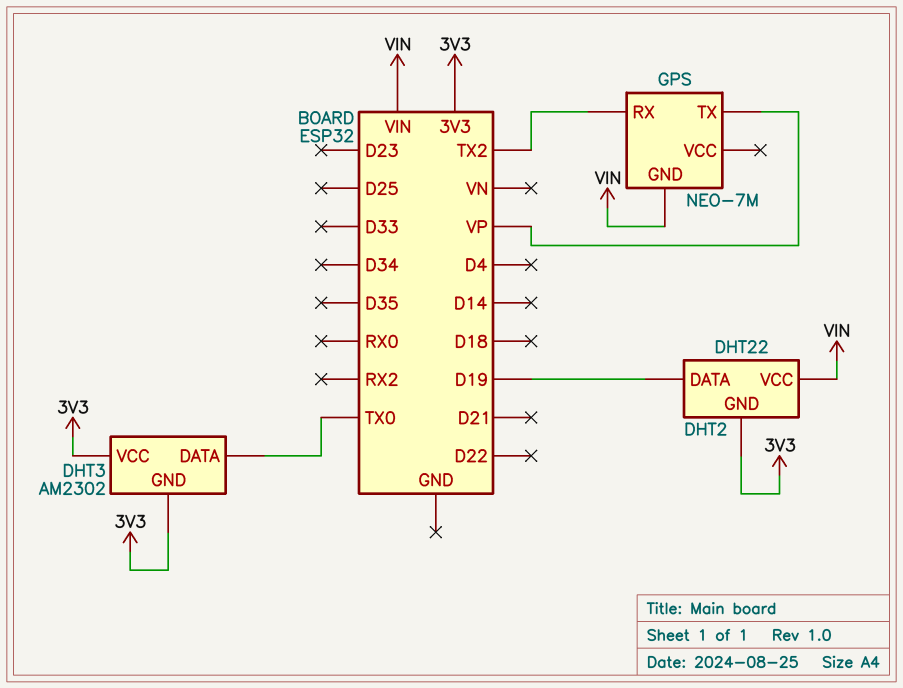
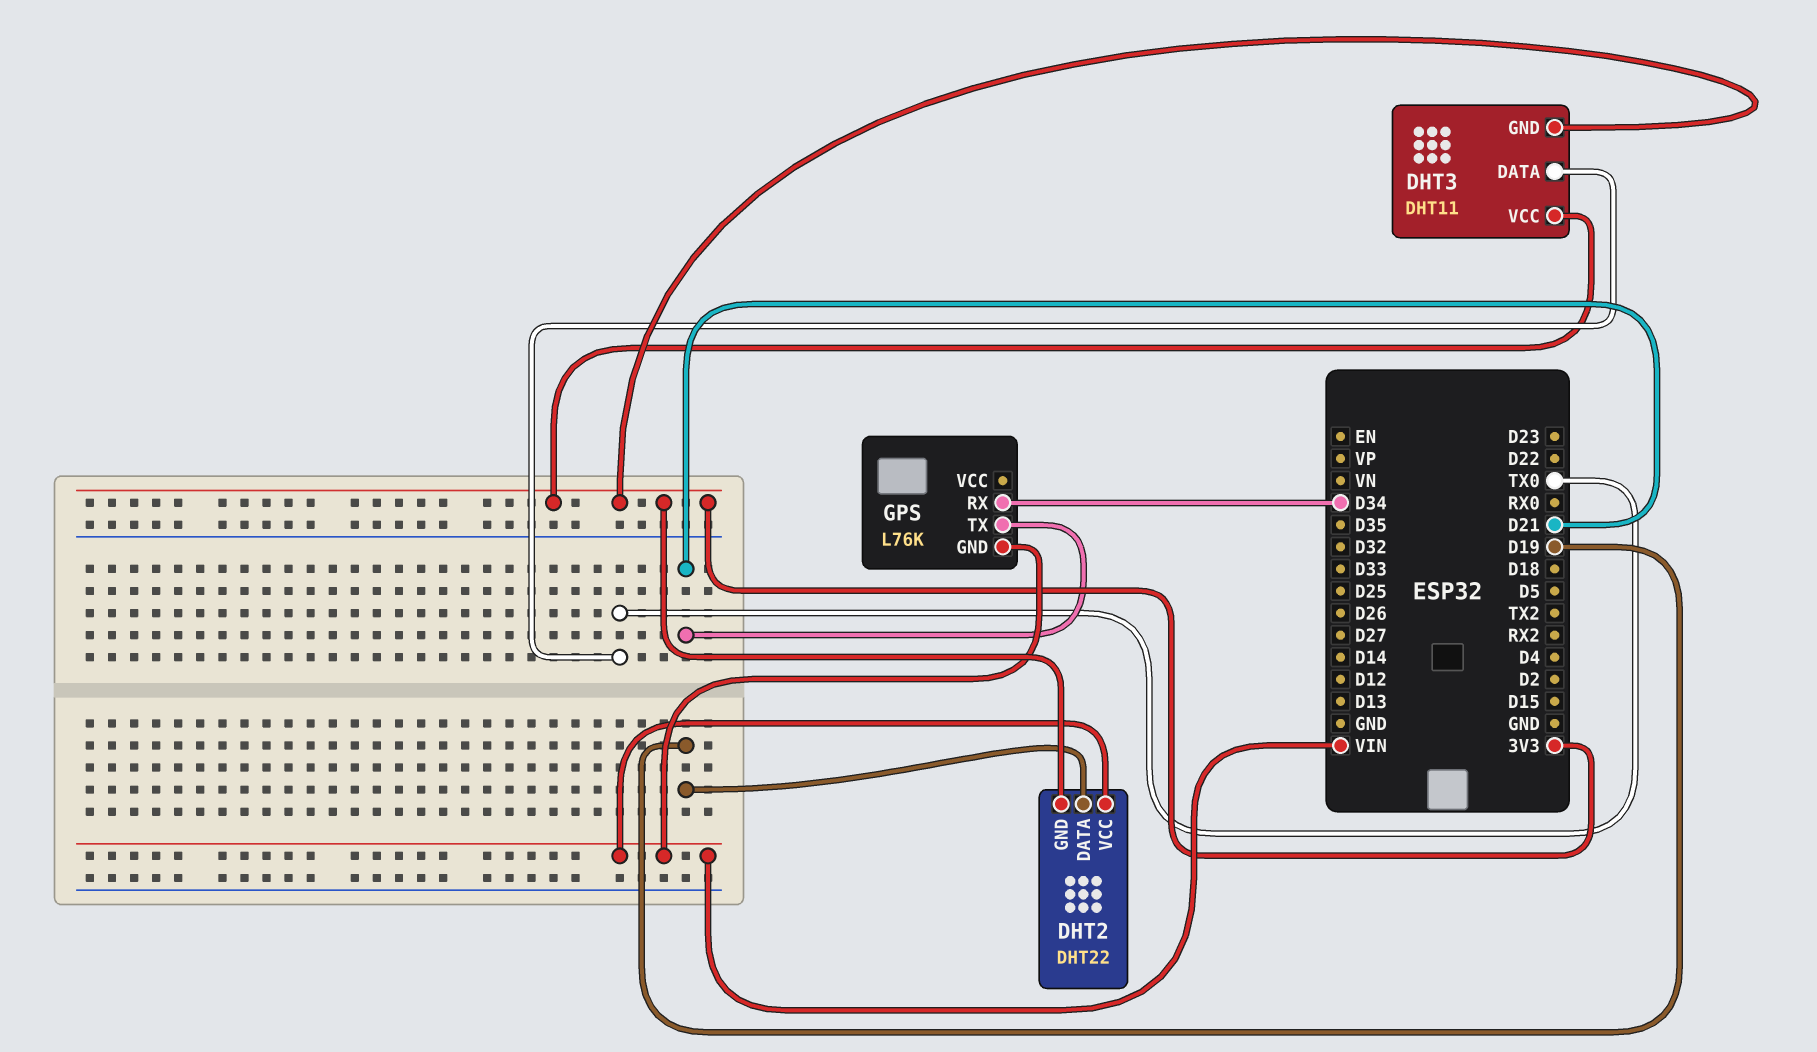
DHT3: AM2302 -> DHT11
GPS: NEO-7M -> L76K
GPS pin RX: TX2 -> D34
GPS pin TX: VP -> D21

